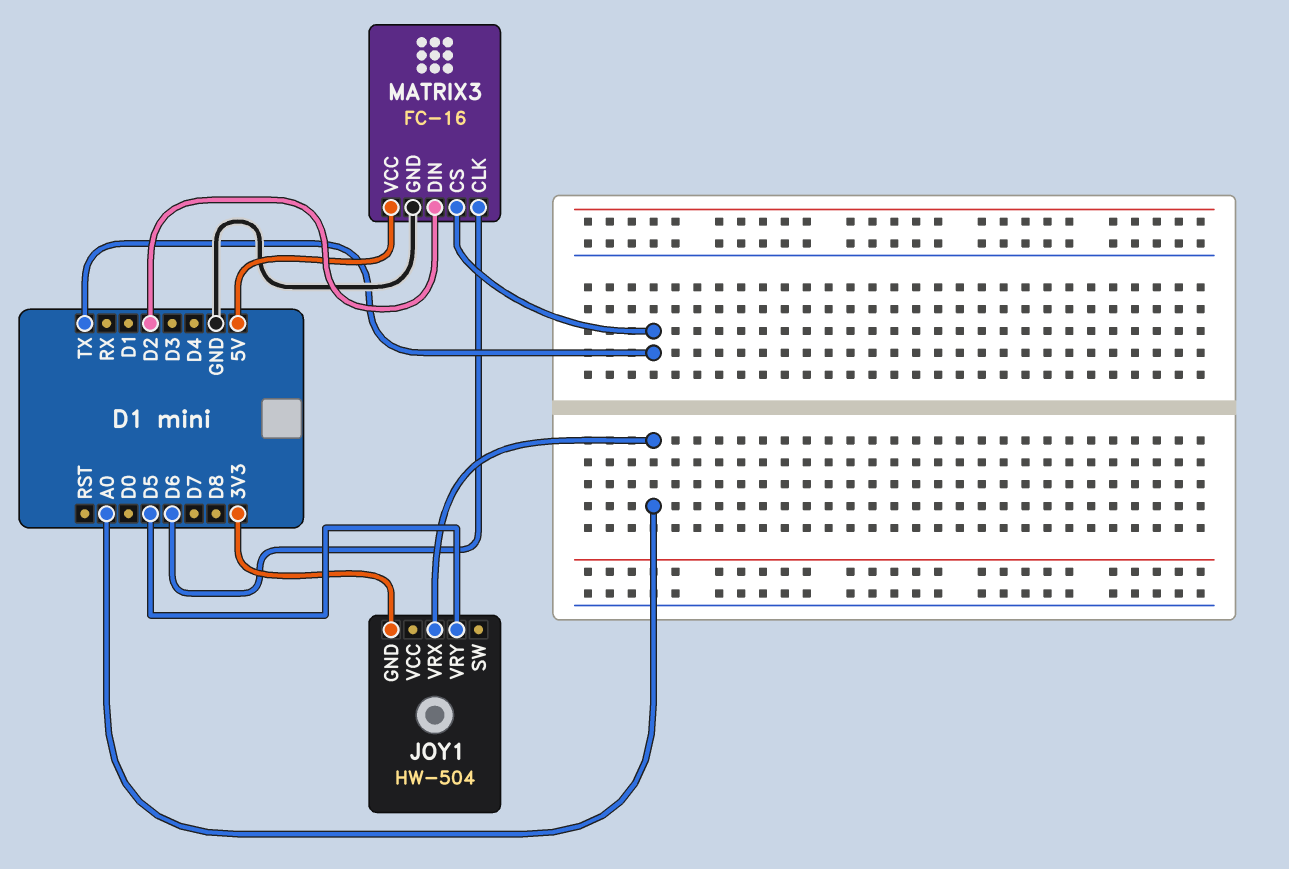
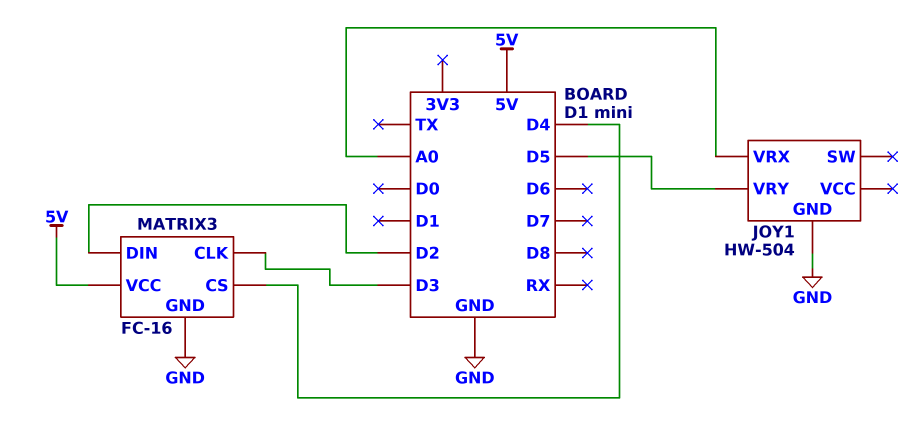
JOY1 pin GND: 3V3 -> GND
MATRIX3 pin CLK: D6 -> D3
MATRIX3 pin CS: TX -> D4

